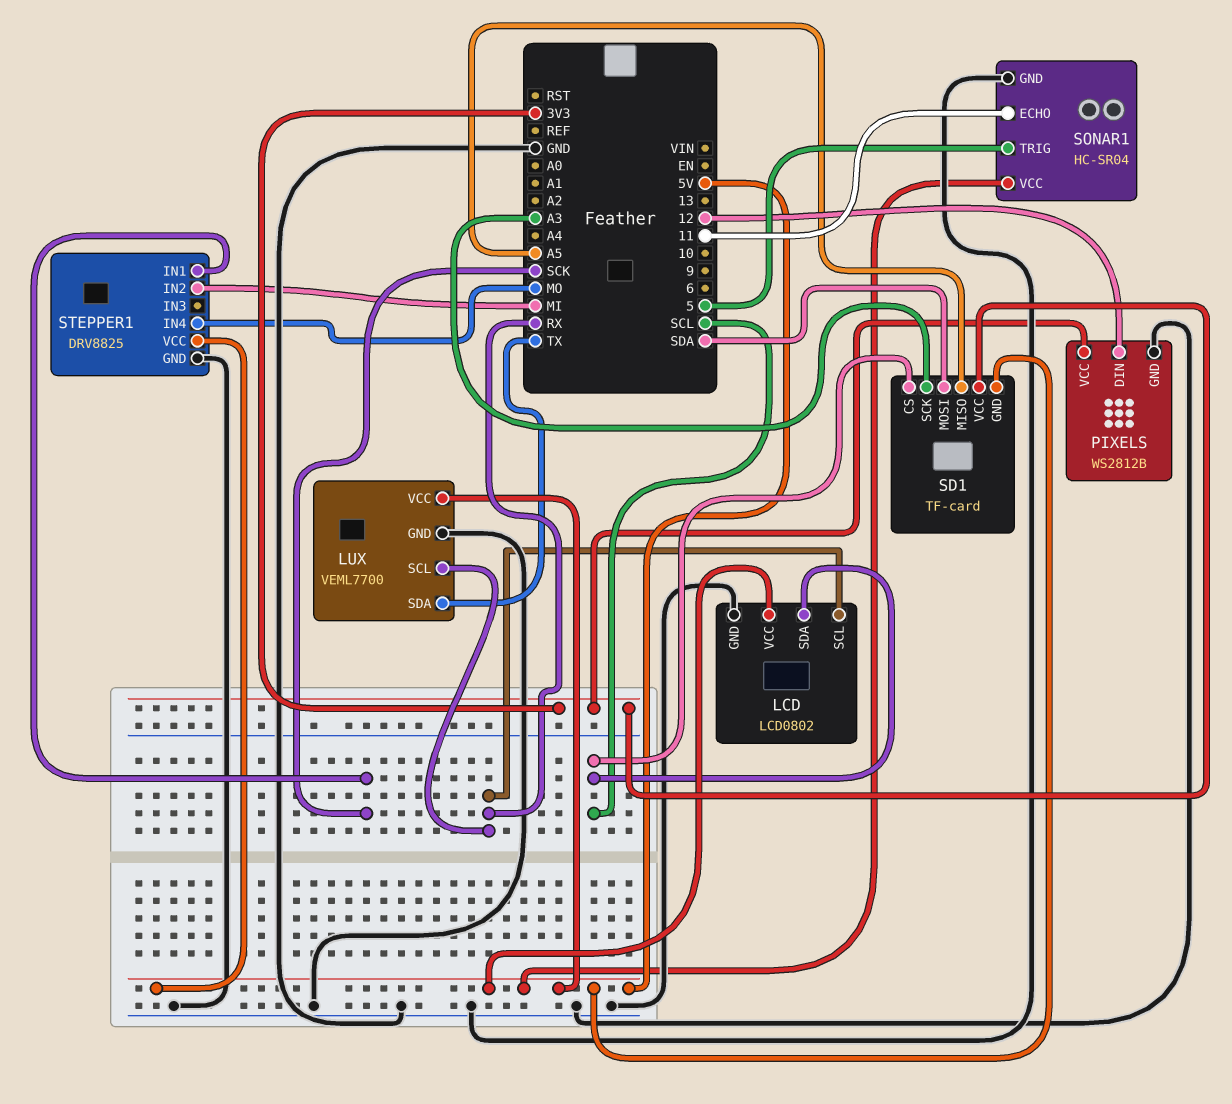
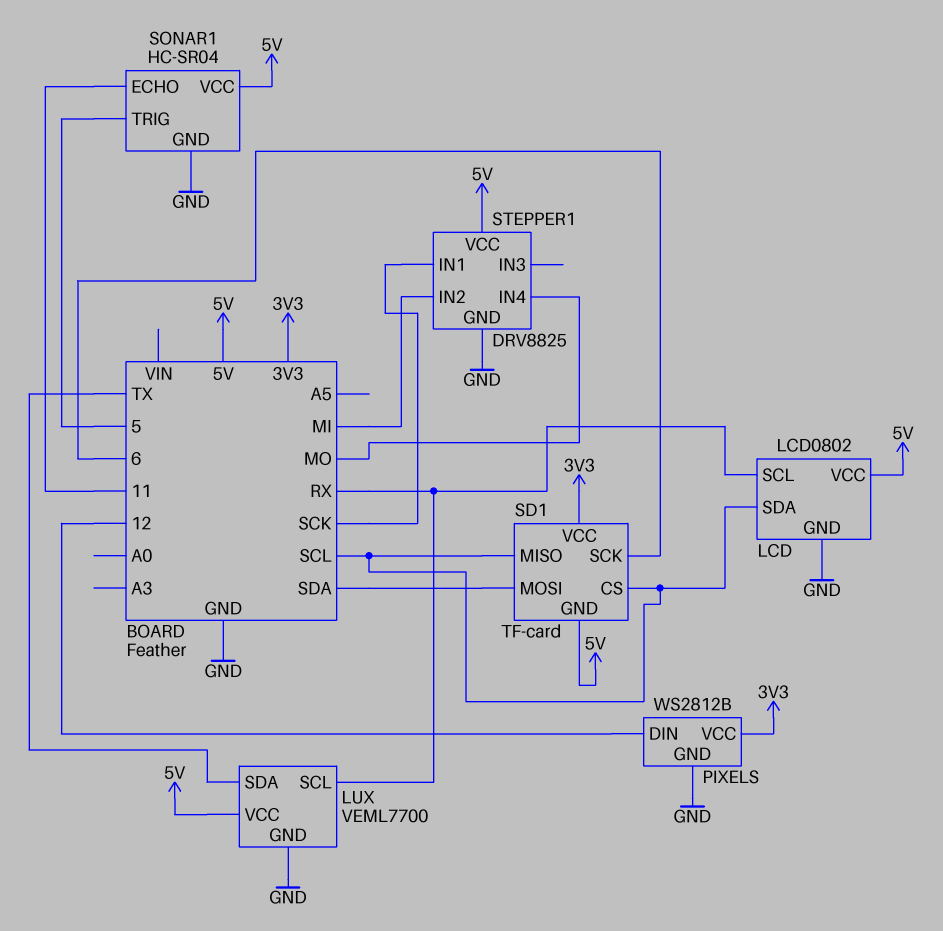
SD1 pin MISO: A5 -> SCL
SD1 pin SCK: A3 -> 6

